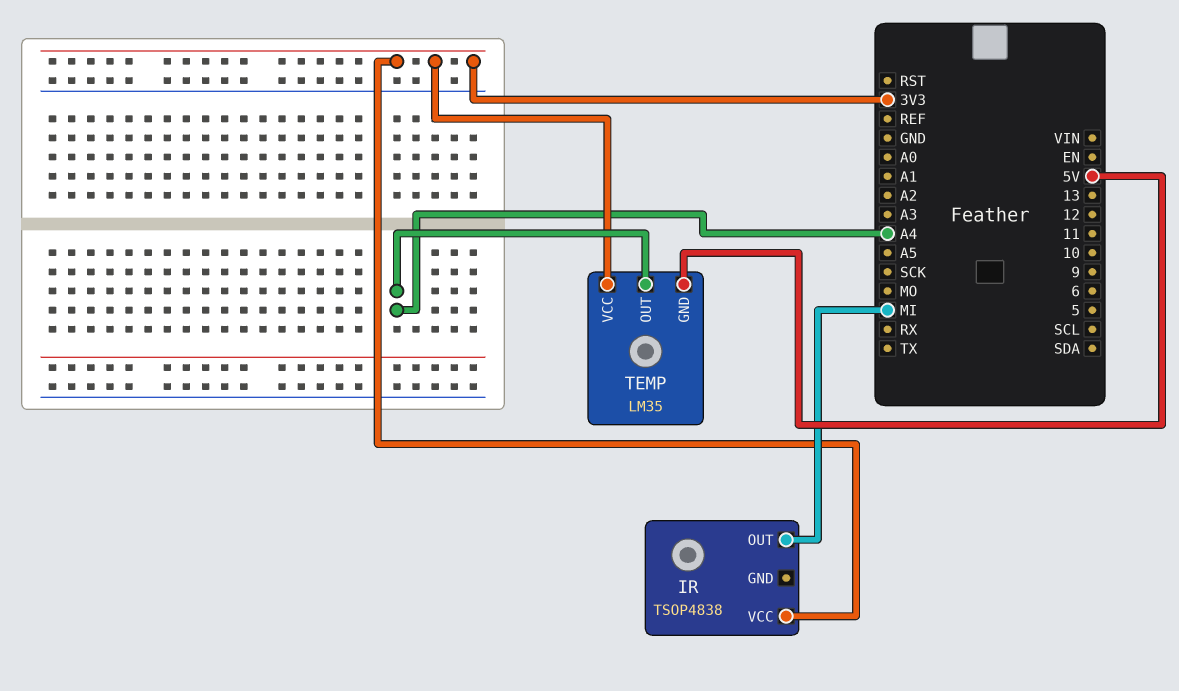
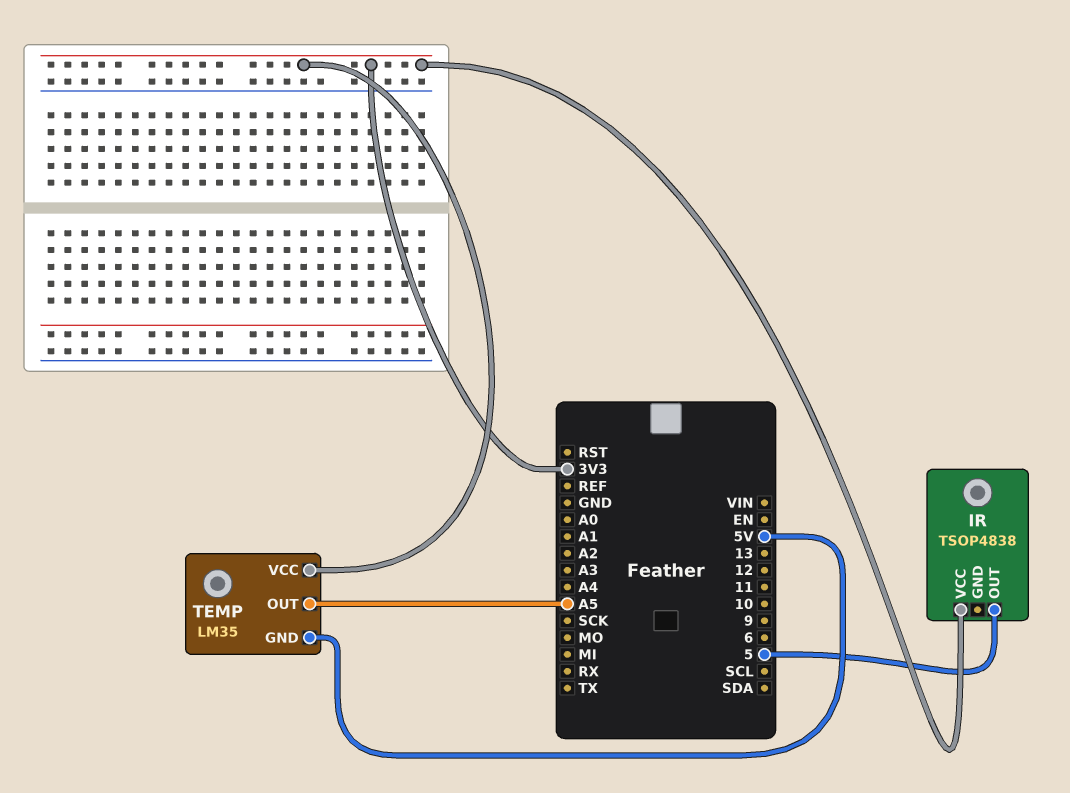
IR pin OUT: MI -> 5
TEMP pin OUT: A4 -> A5

